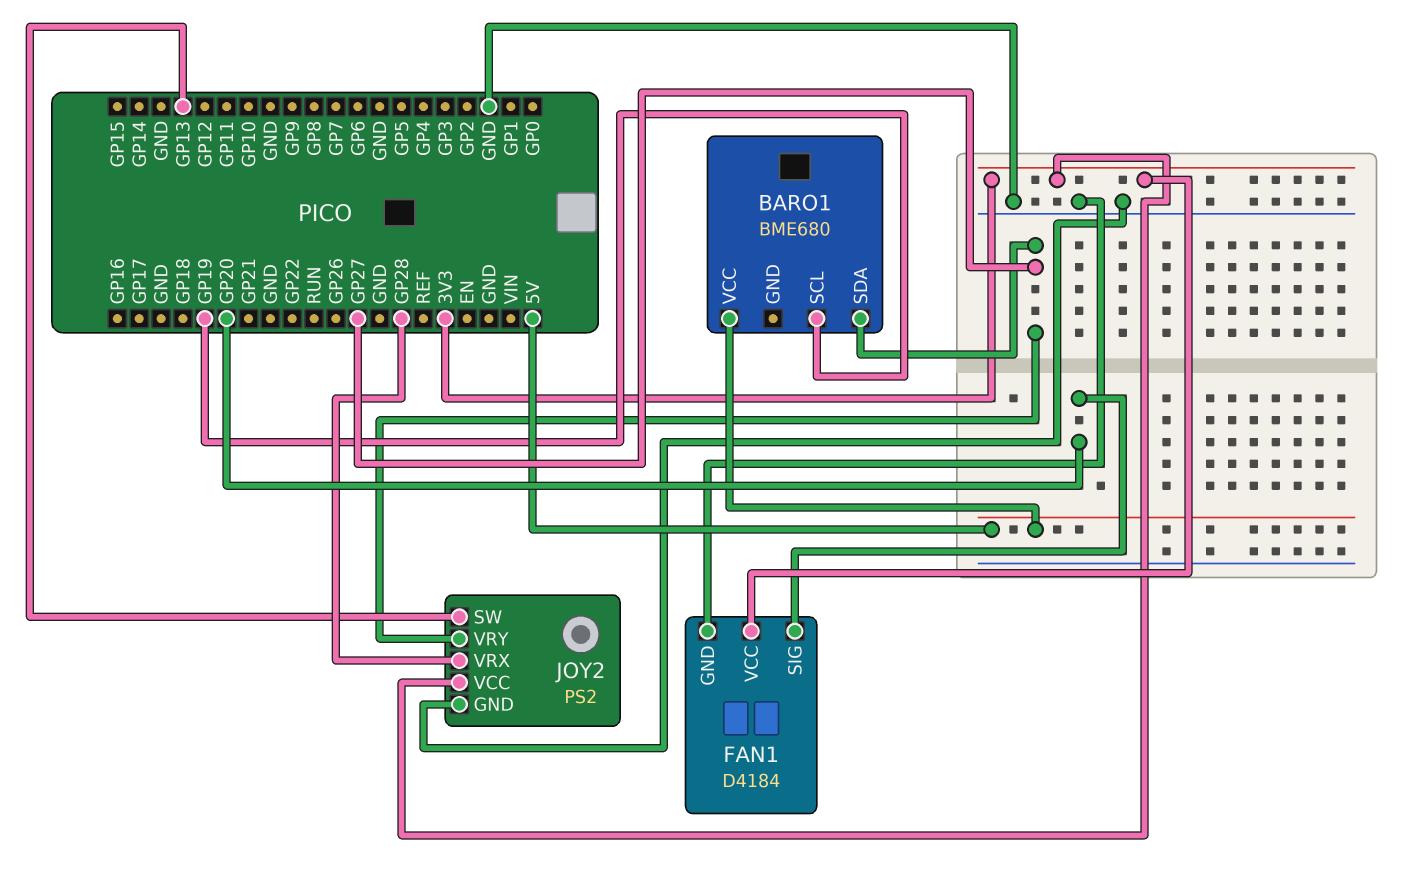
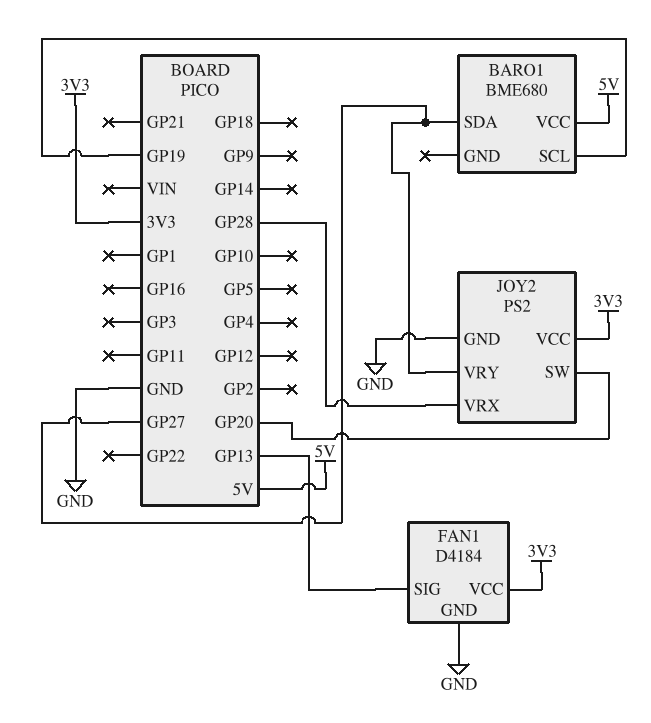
FAN1 pin SIG: GP20 -> GP13
JOY2 pin SW: GP13 -> GP20

